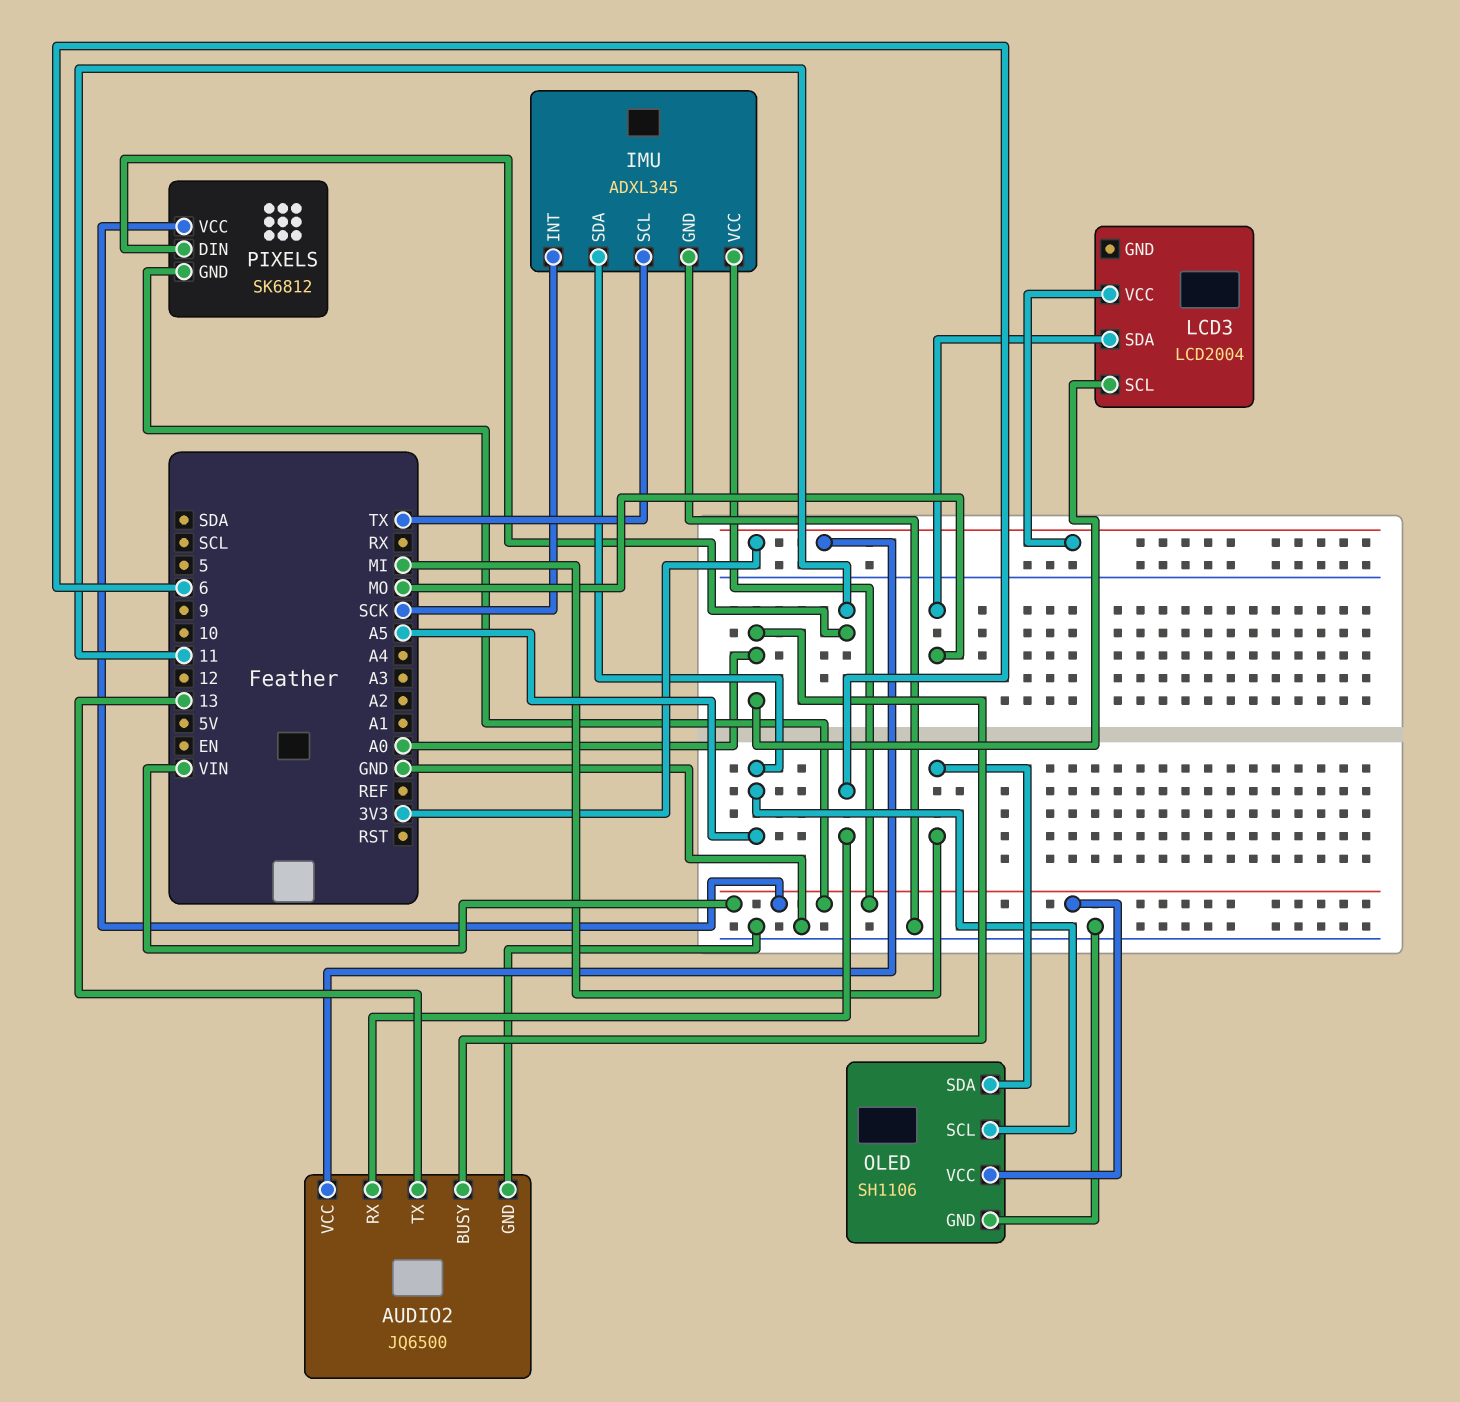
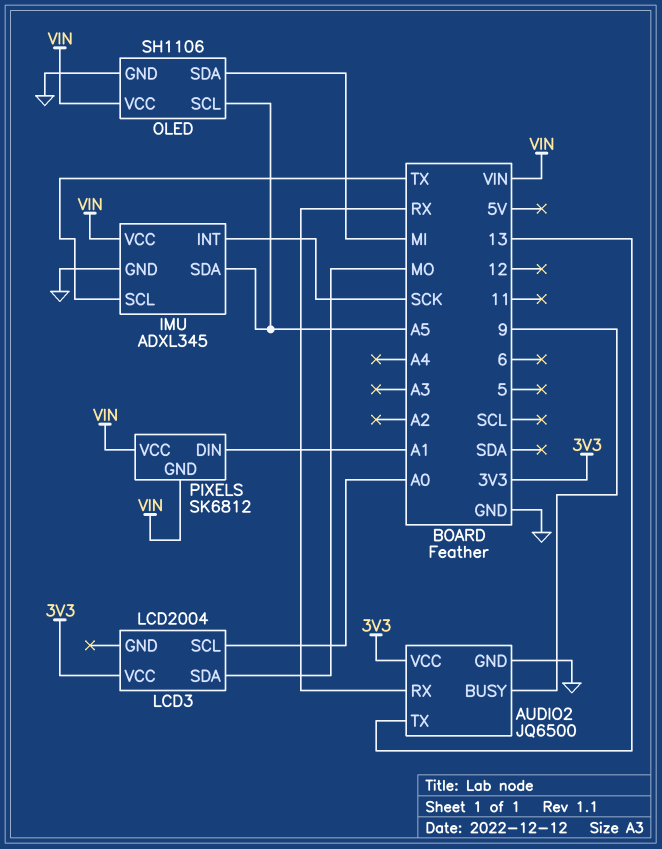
AUDIO2 pin BUSY: A0 -> 9
AUDIO2 pin RX: 6 -> RX
PIXELS pin DIN: 11 -> A1

